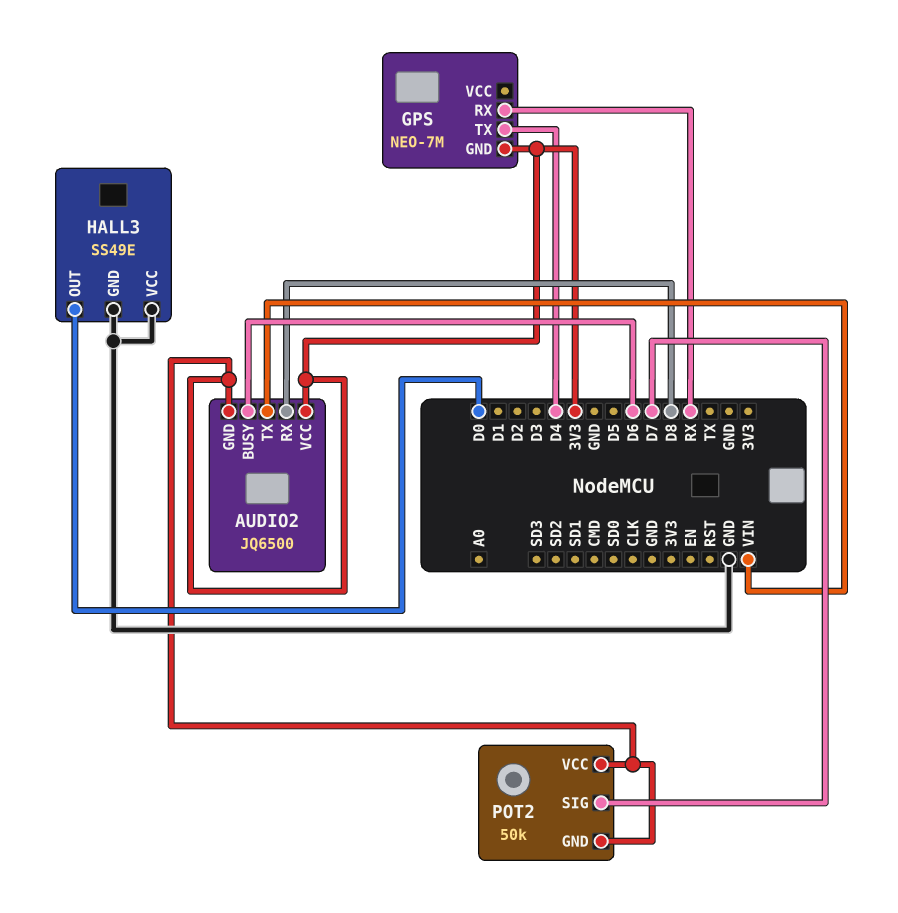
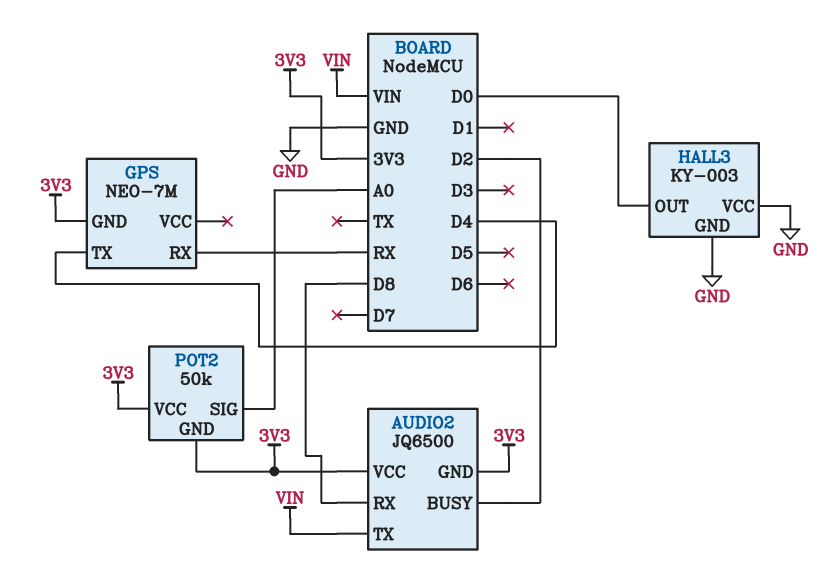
AUDIO2 pin BUSY: D6 -> D2
HALL3: SS49E -> KY-003
POT2 pin SIG: D7 -> A0

